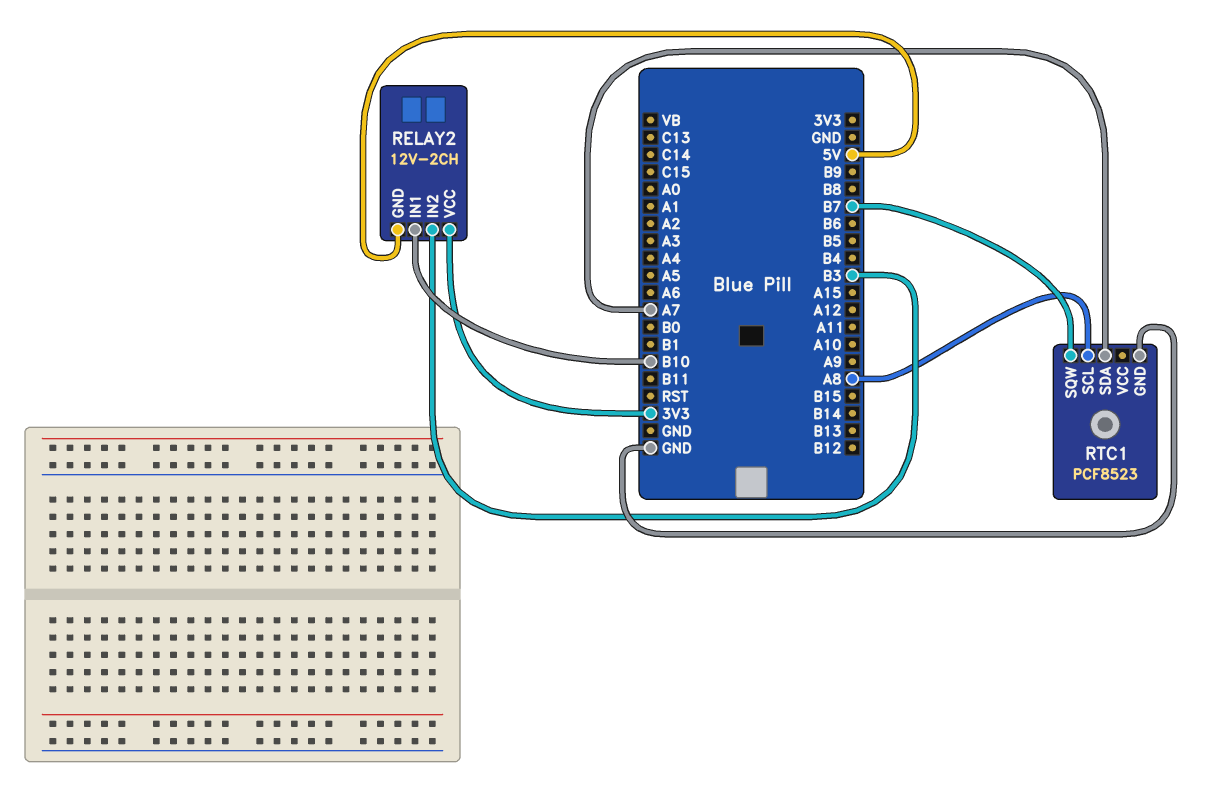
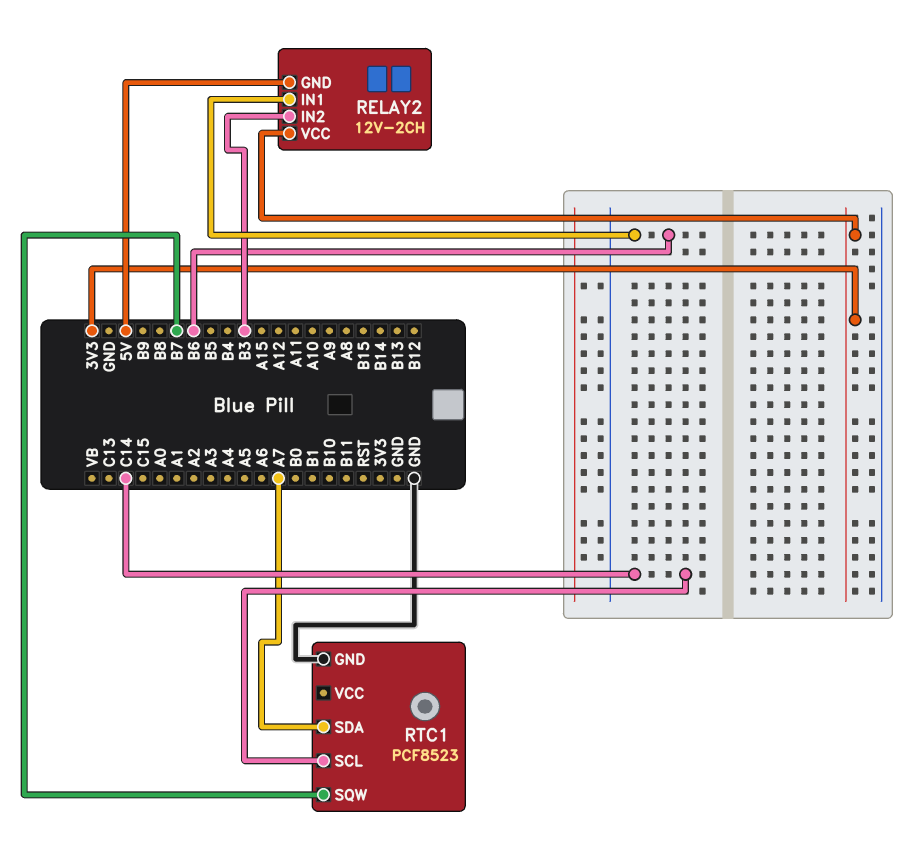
RELAY2 pin IN1: B10 -> B6
RTC1 pin SCL: A8 -> C14

